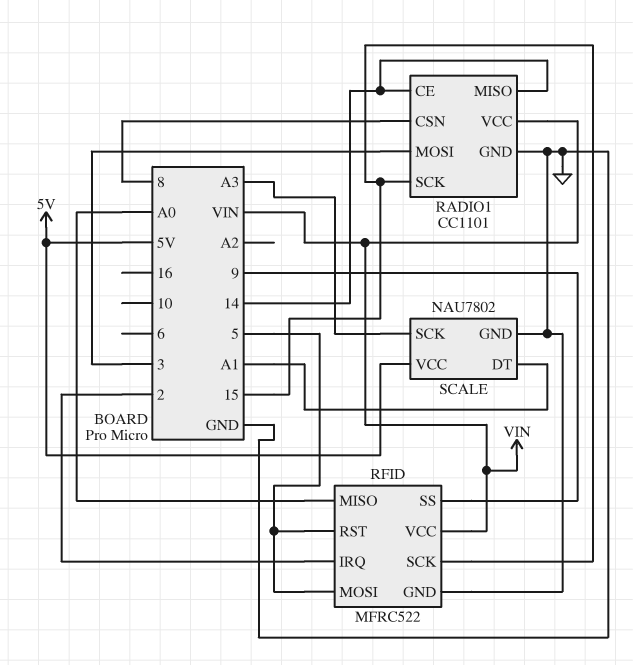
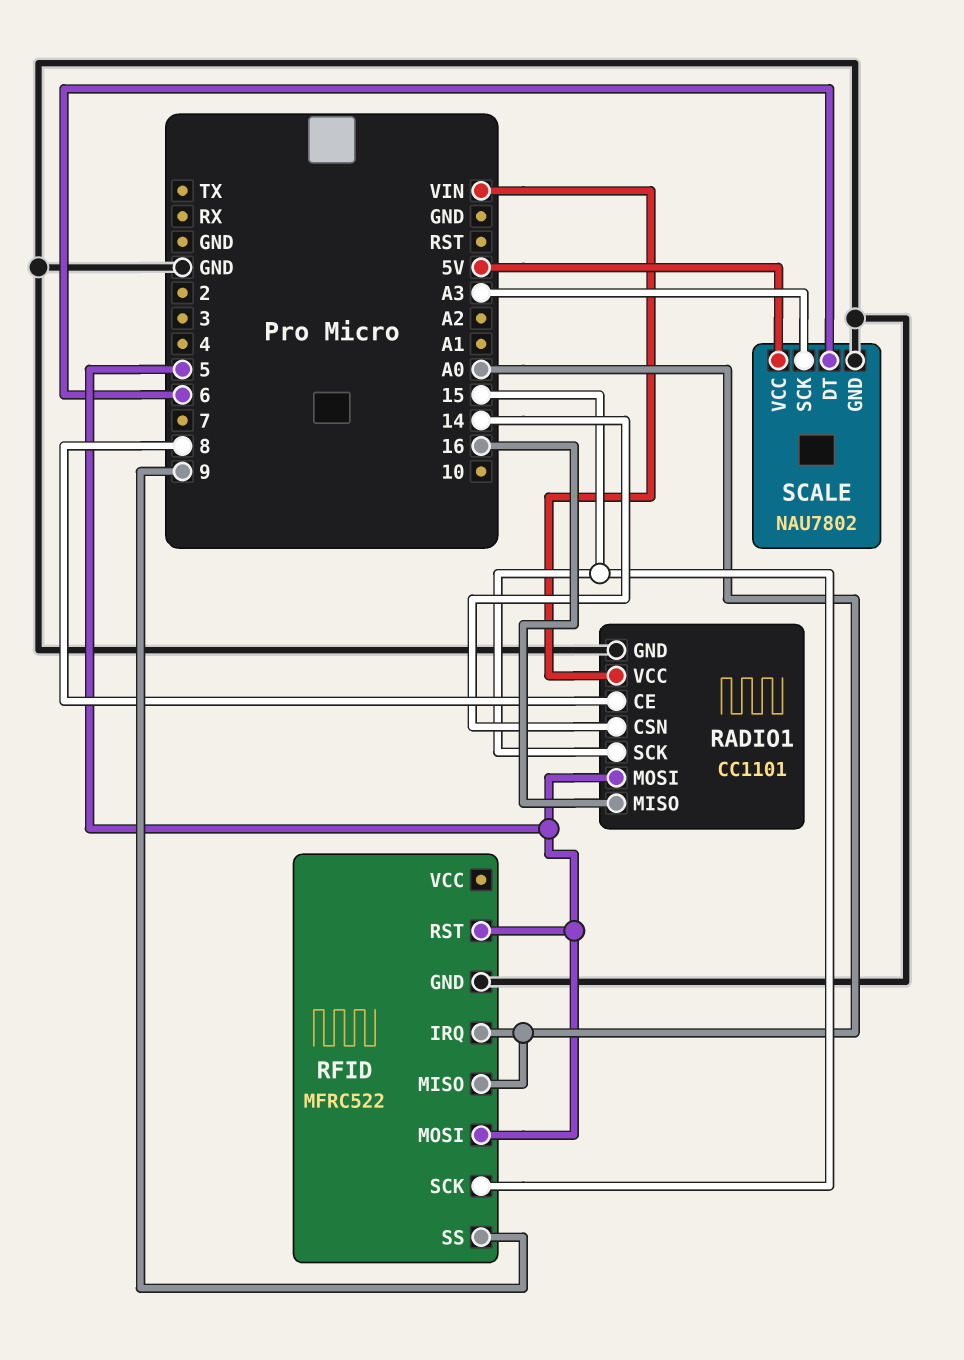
RADIO1 pin CE: 14 -> 8
RADIO1 pin CSN: 8 -> 14
RADIO1 pin MISO: 14 -> 16
RADIO1 pin MOSI: 3 -> 5
RFID pin IRQ: 2 -> A0
RFID pin VCC: VIN -> none
SCALE pin DT: A1 -> 6

